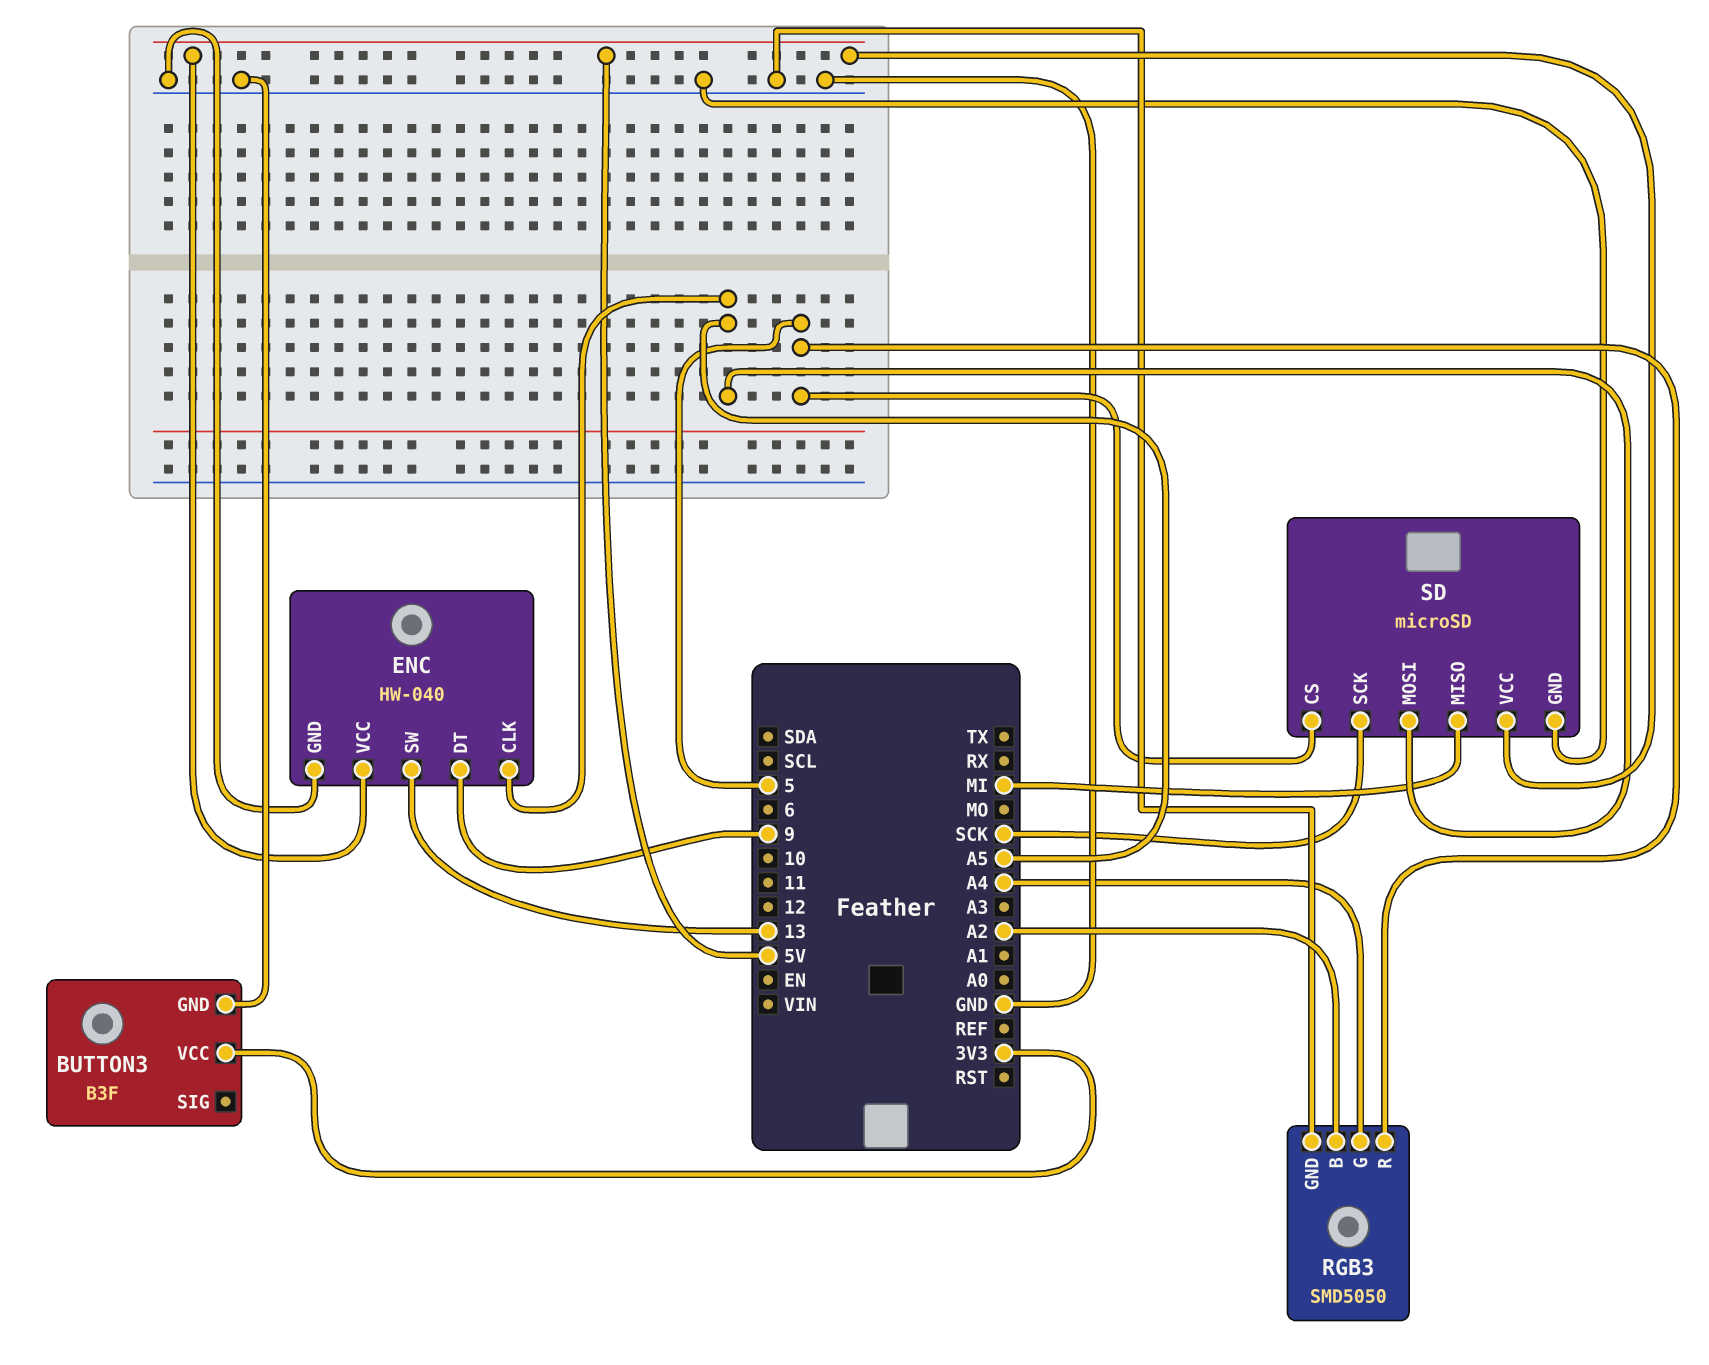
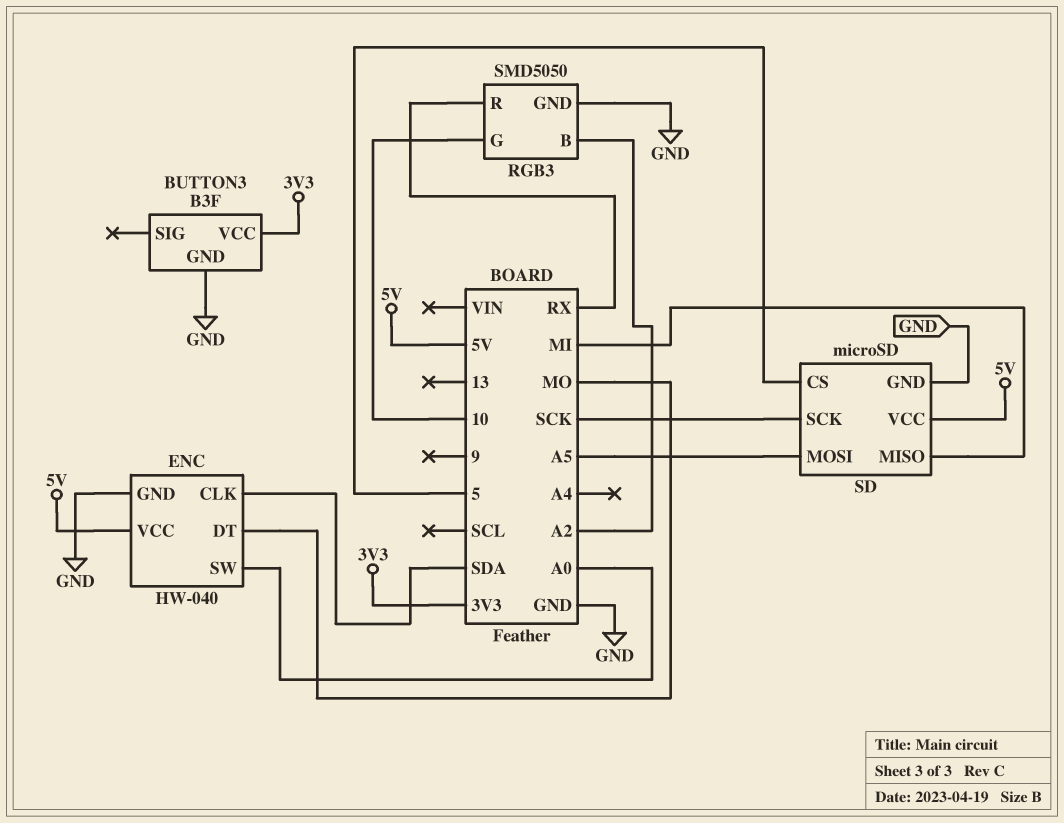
ENC pin CLK: A5 -> SDA
ENC pin DT: 9 -> MO
ENC pin SW: 13 -> A0
RGB3 pin G: A4 -> 10
RGB3 pin R: 5 -> RX

